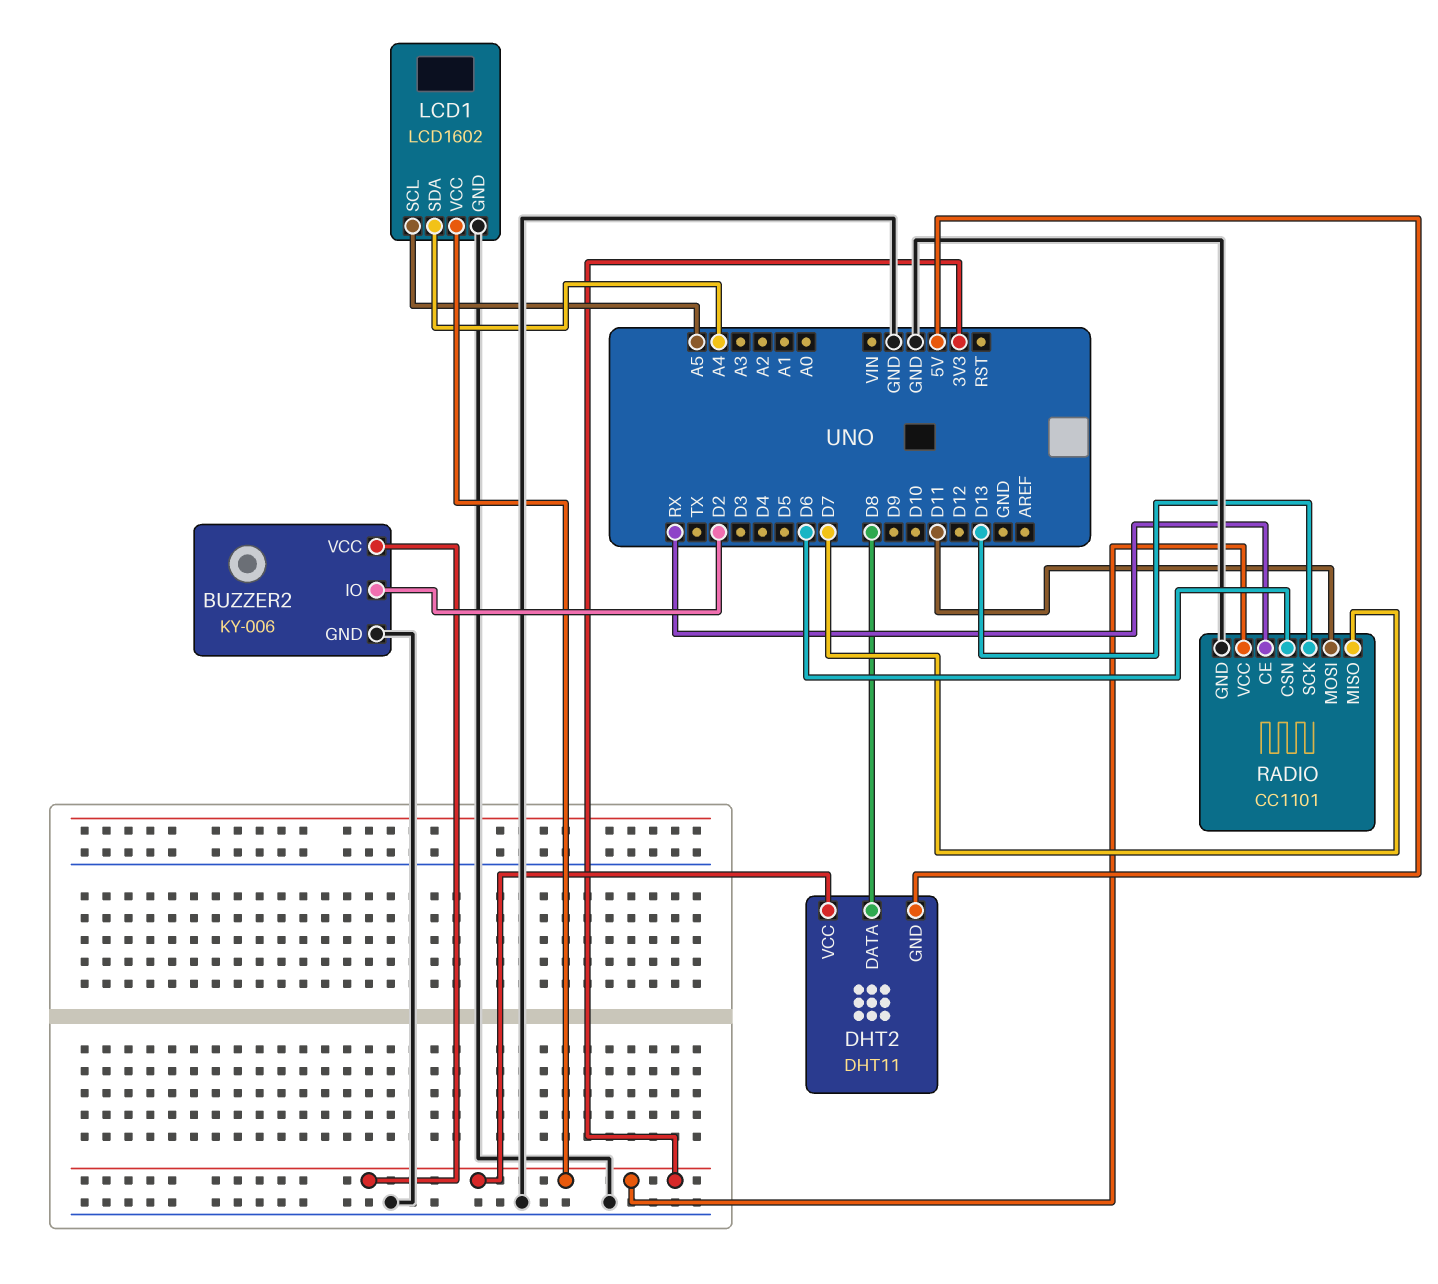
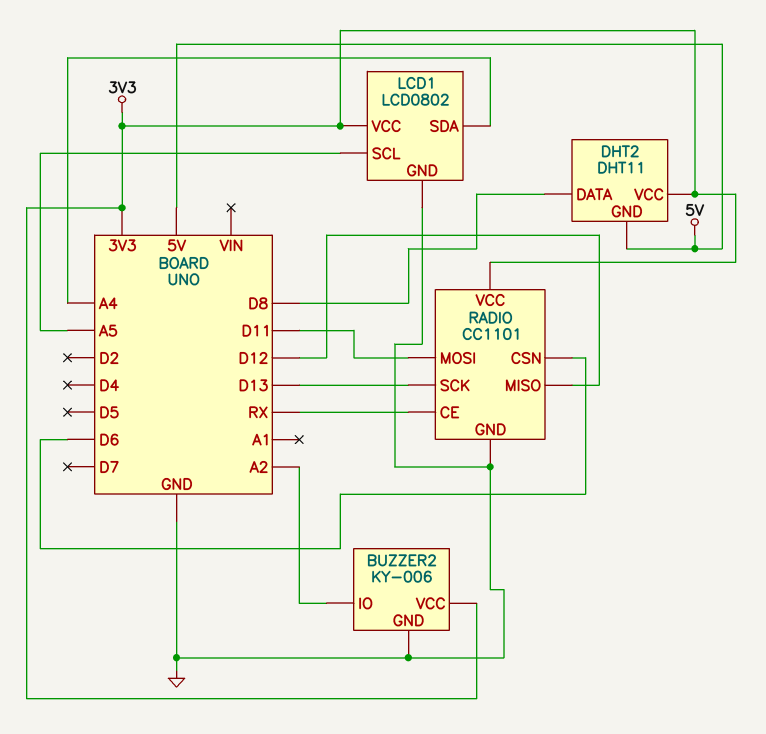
BUZZER2 pin IO: D2 -> A2
LCD1: LCD1602 -> LCD0802
RADIO pin MISO: D7 -> D12

